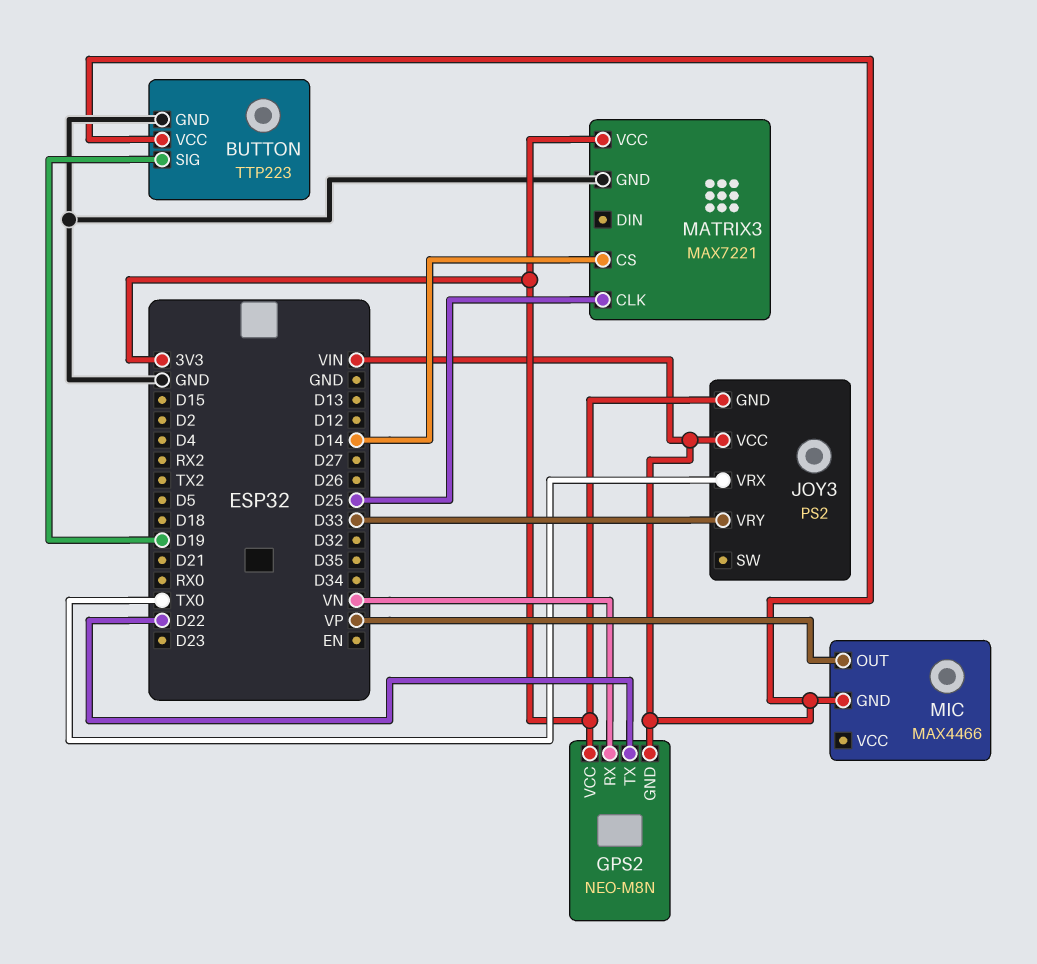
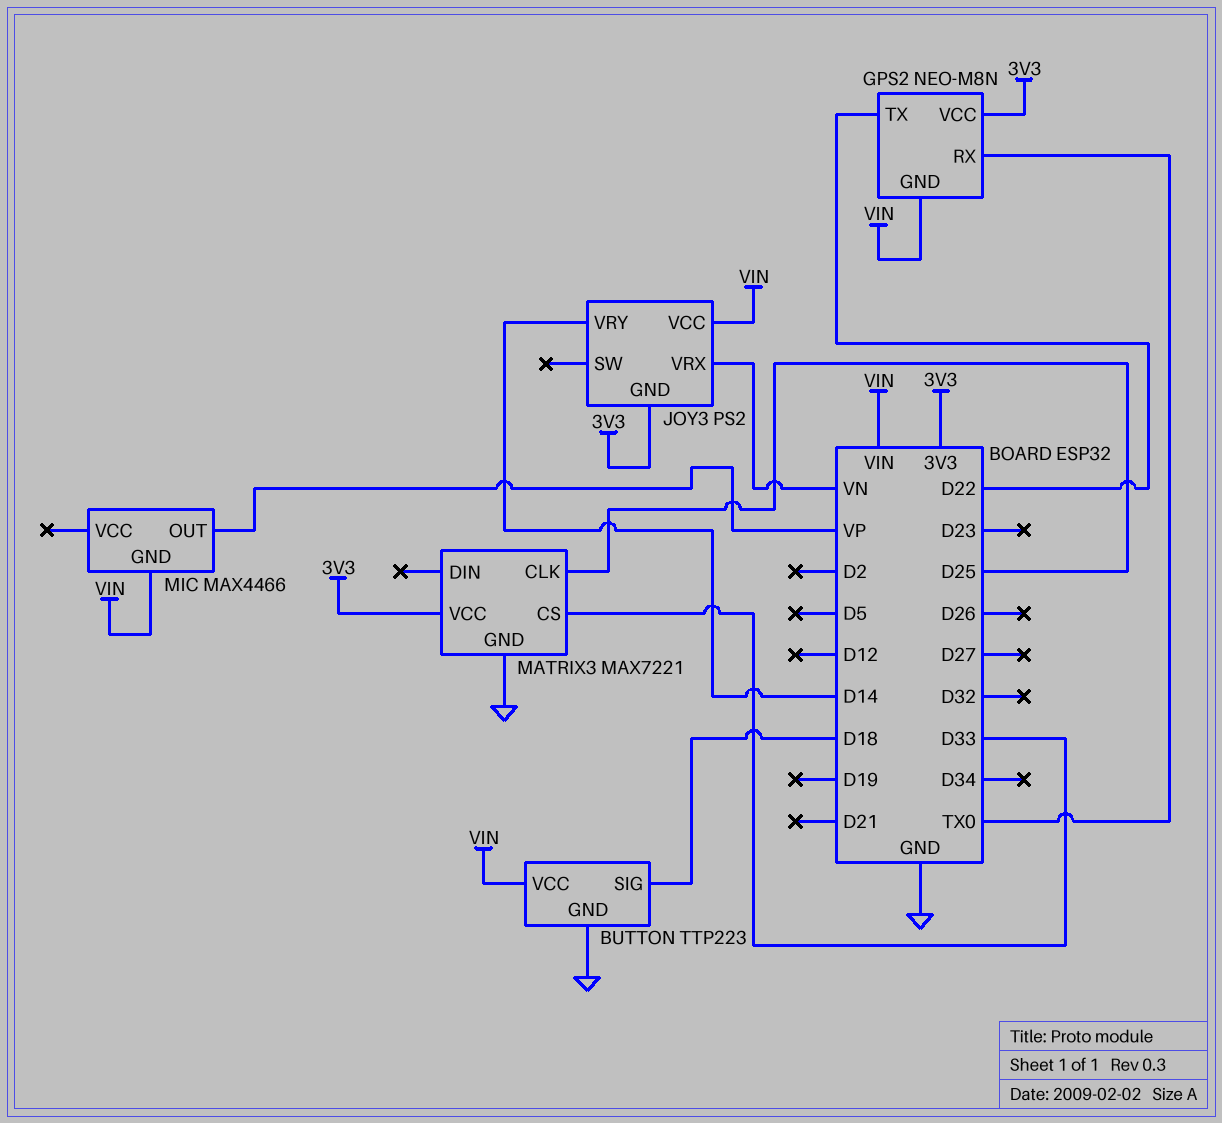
BUTTON pin SIG: D19 -> D18
GPS2 pin RX: VN -> TX0
JOY3 pin VRX: TX0 -> VN
JOY3 pin VRY: D33 -> D14
MATRIX3 pin CS: D14 -> D33

